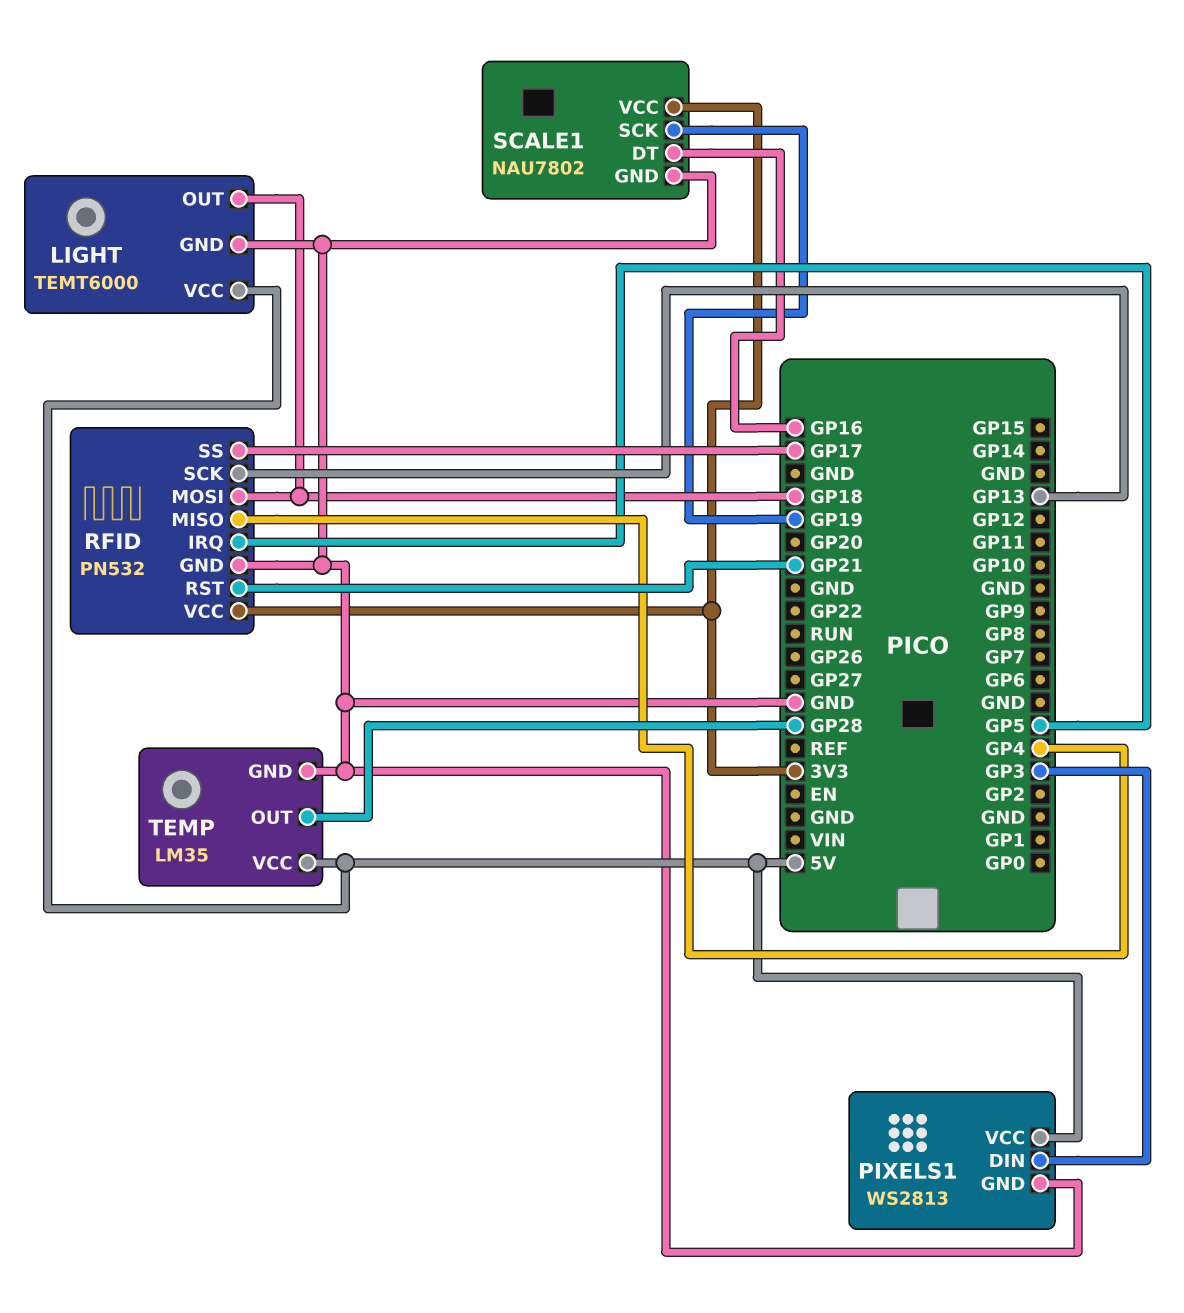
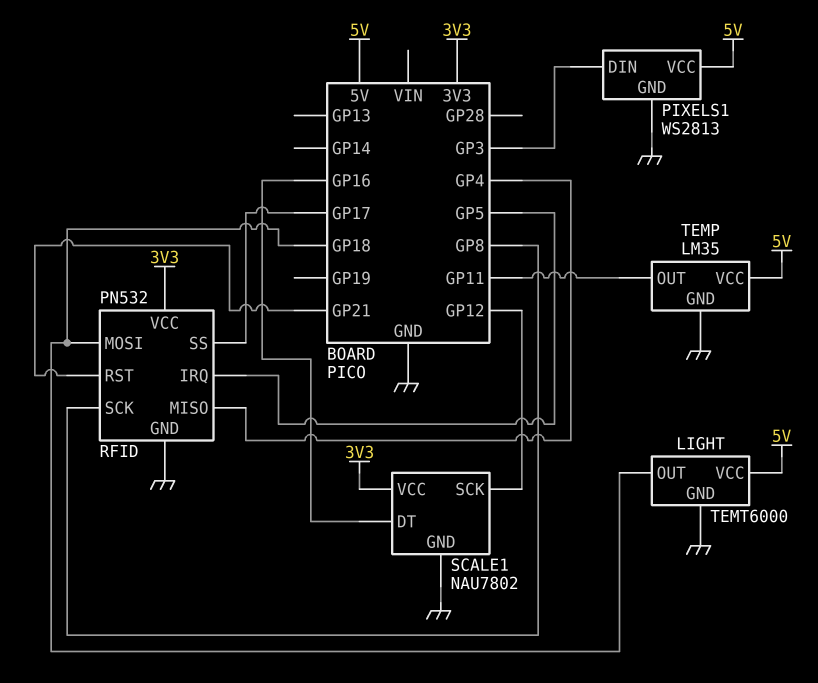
RFID pin SCK: GP13 -> GP8
SCALE1 pin SCK: GP19 -> GP12
TEMP pin OUT: GP28 -> GP11

